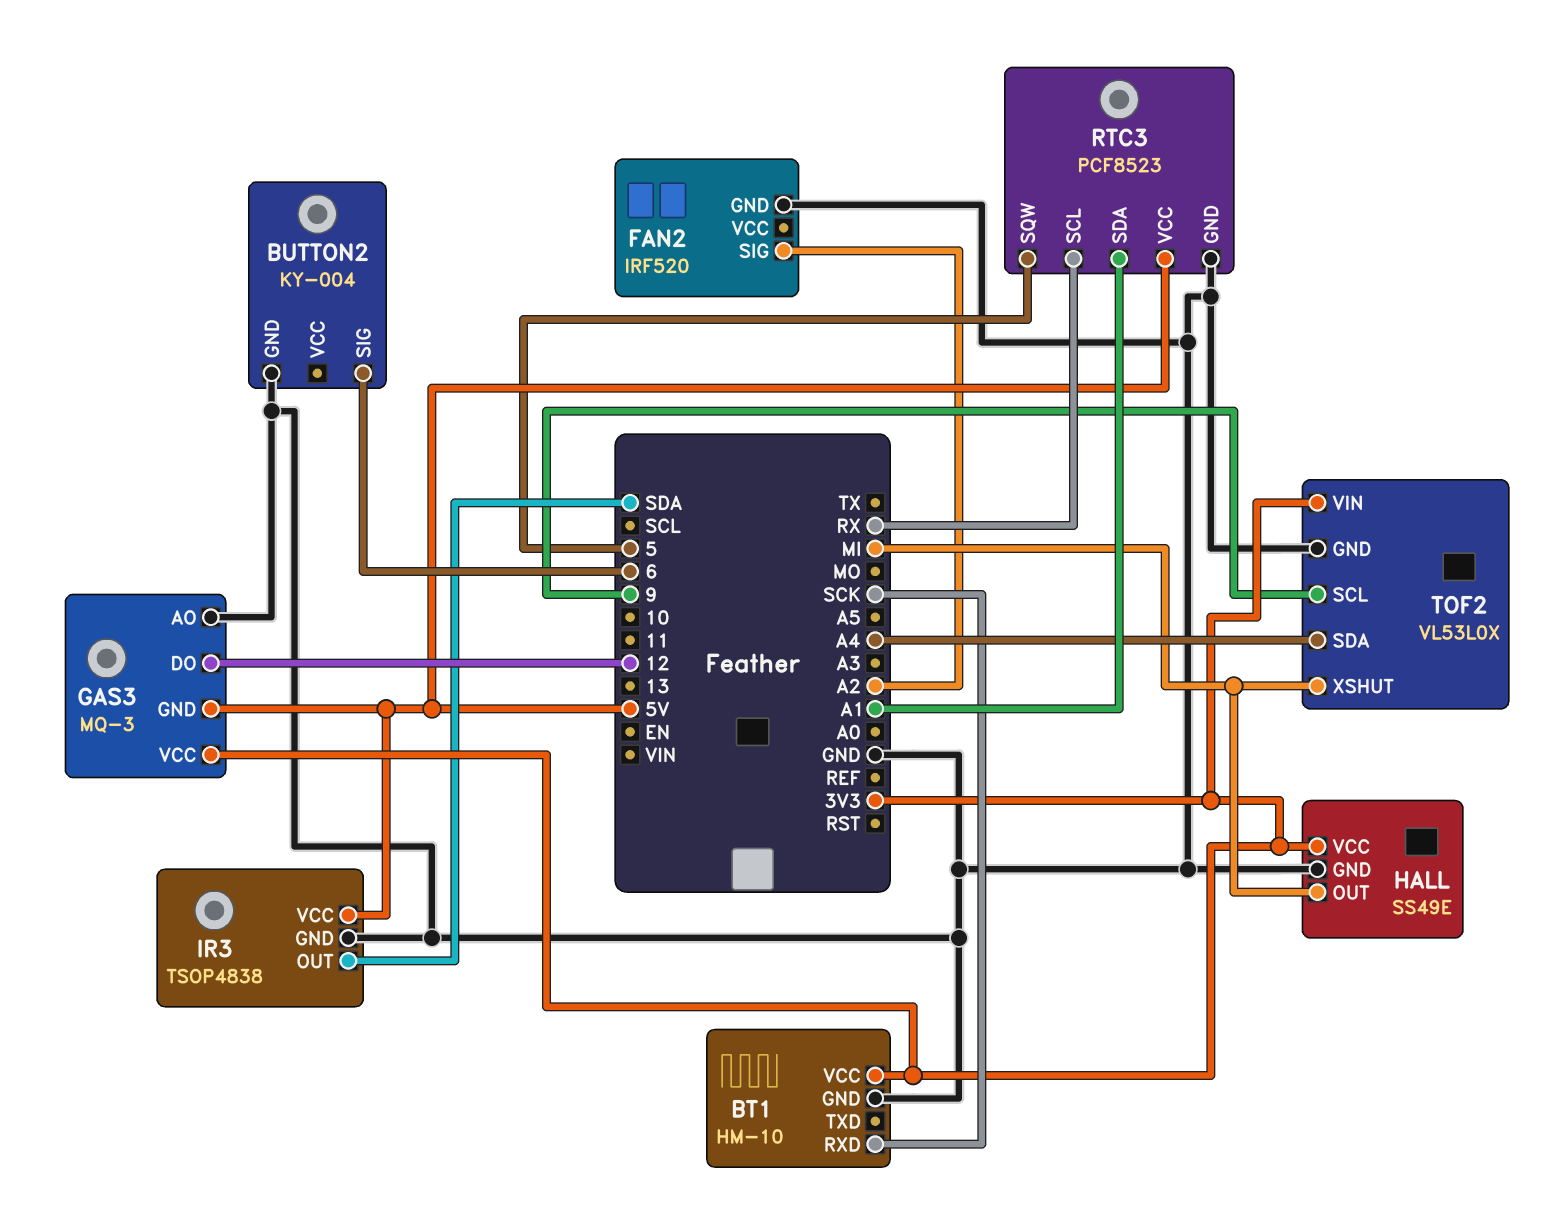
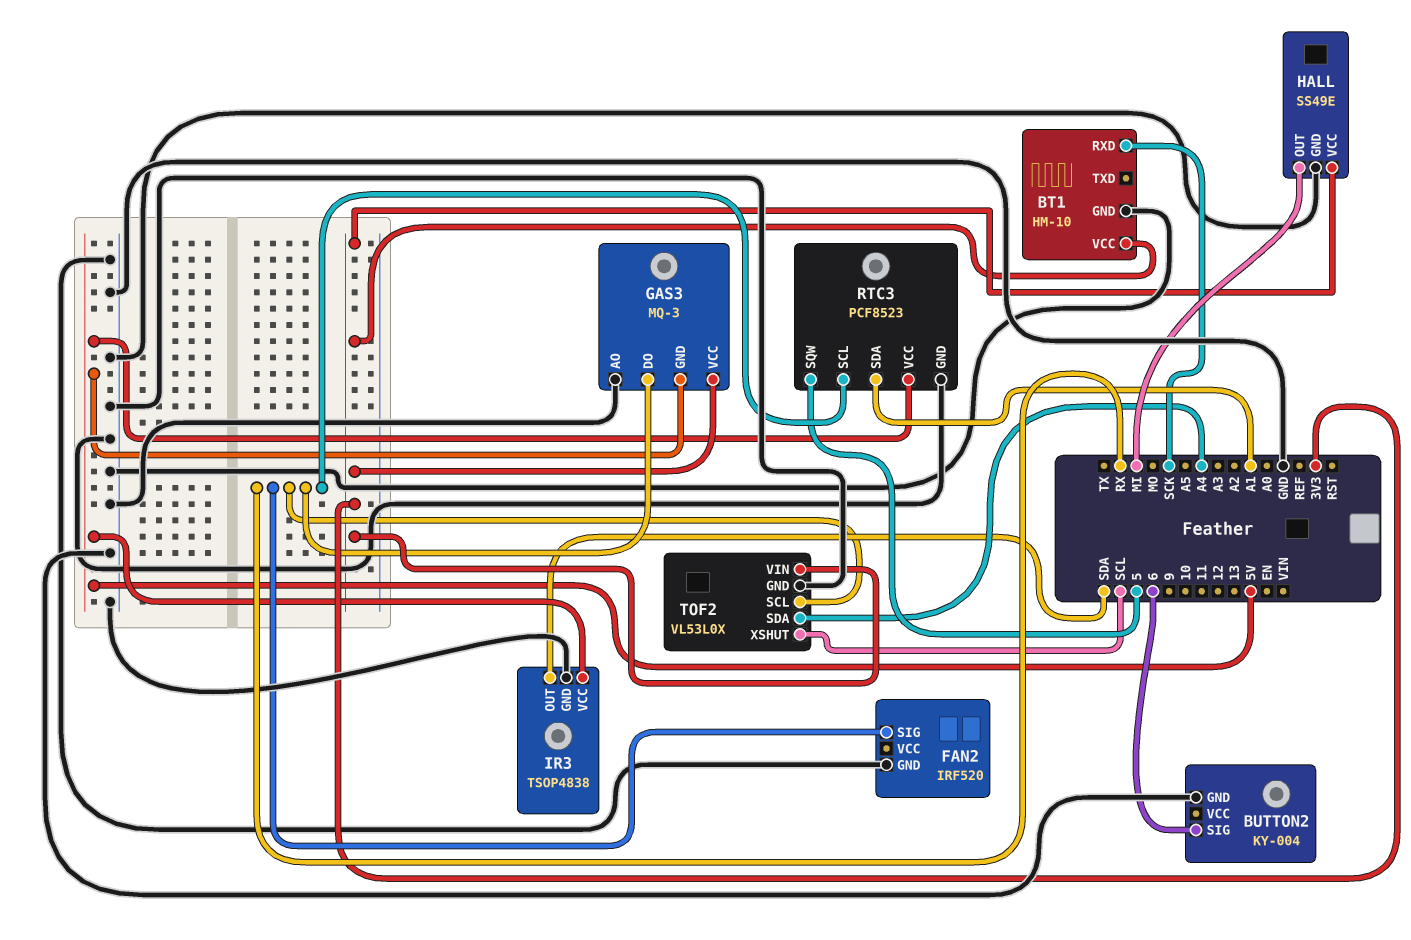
FAN2 pin SIG: A2 -> RX
GAS3 pin DO: 12 -> RX
TOF2 pin SCL: 9 -> RX
TOF2 pin XSHUT: MI -> SCL

